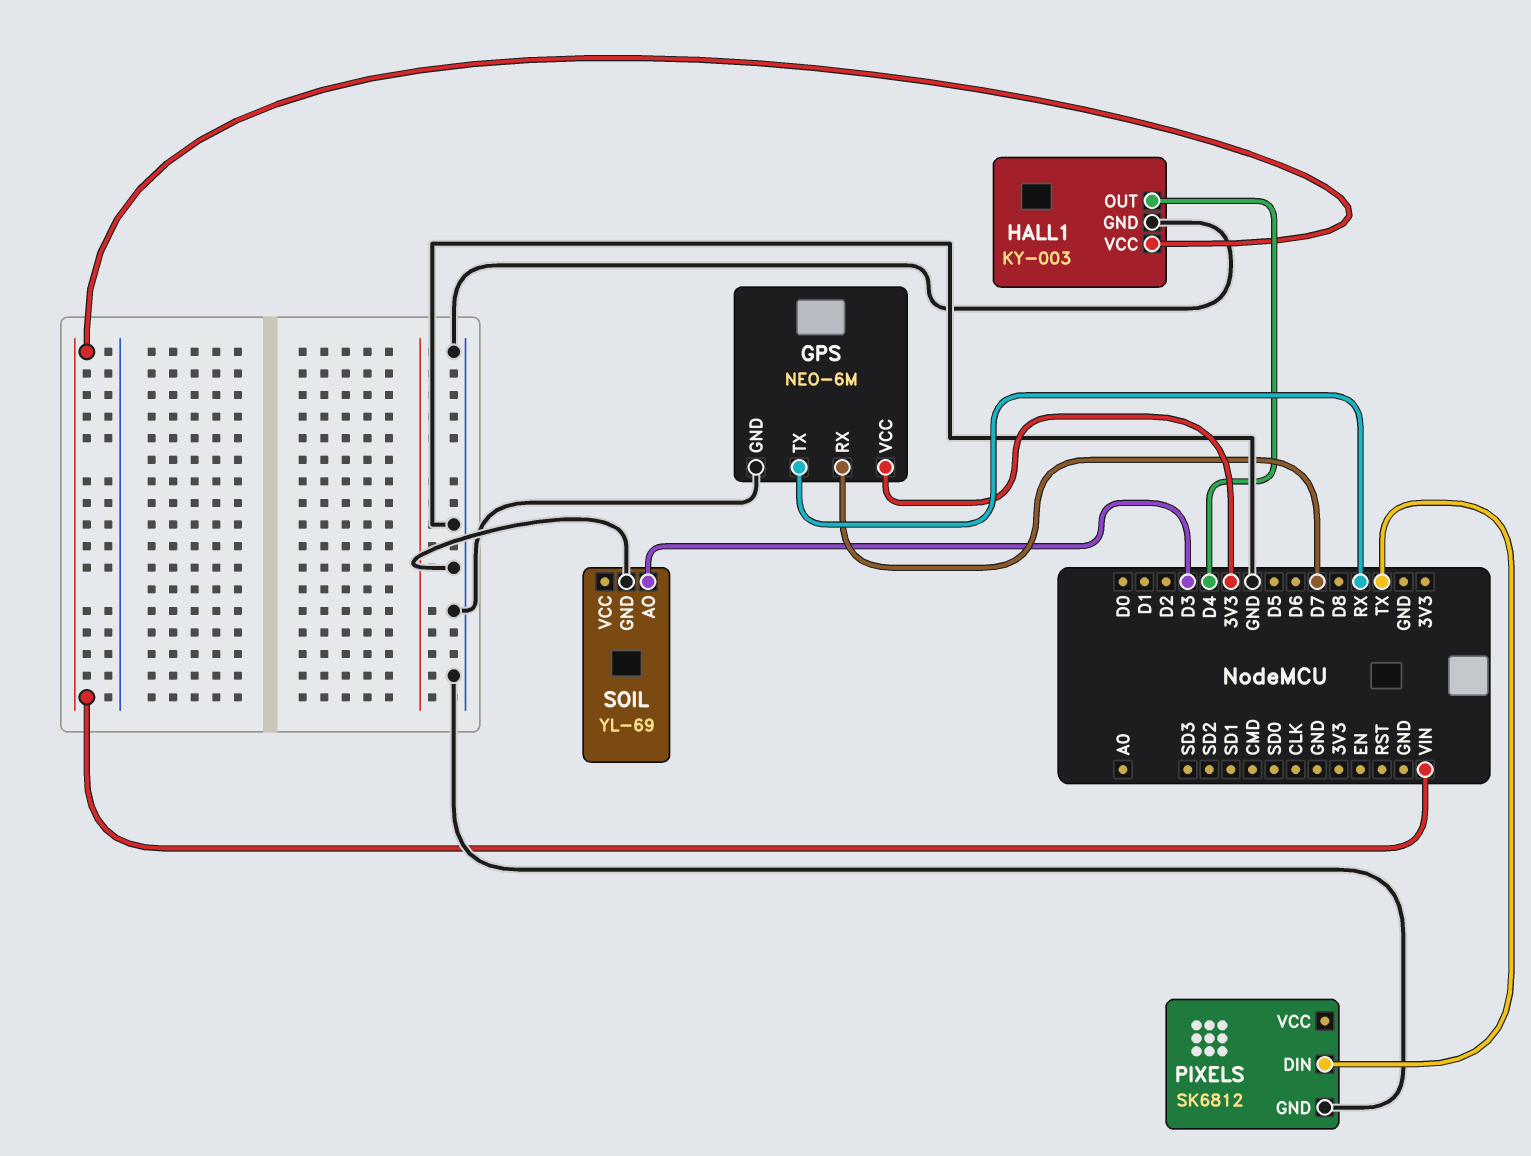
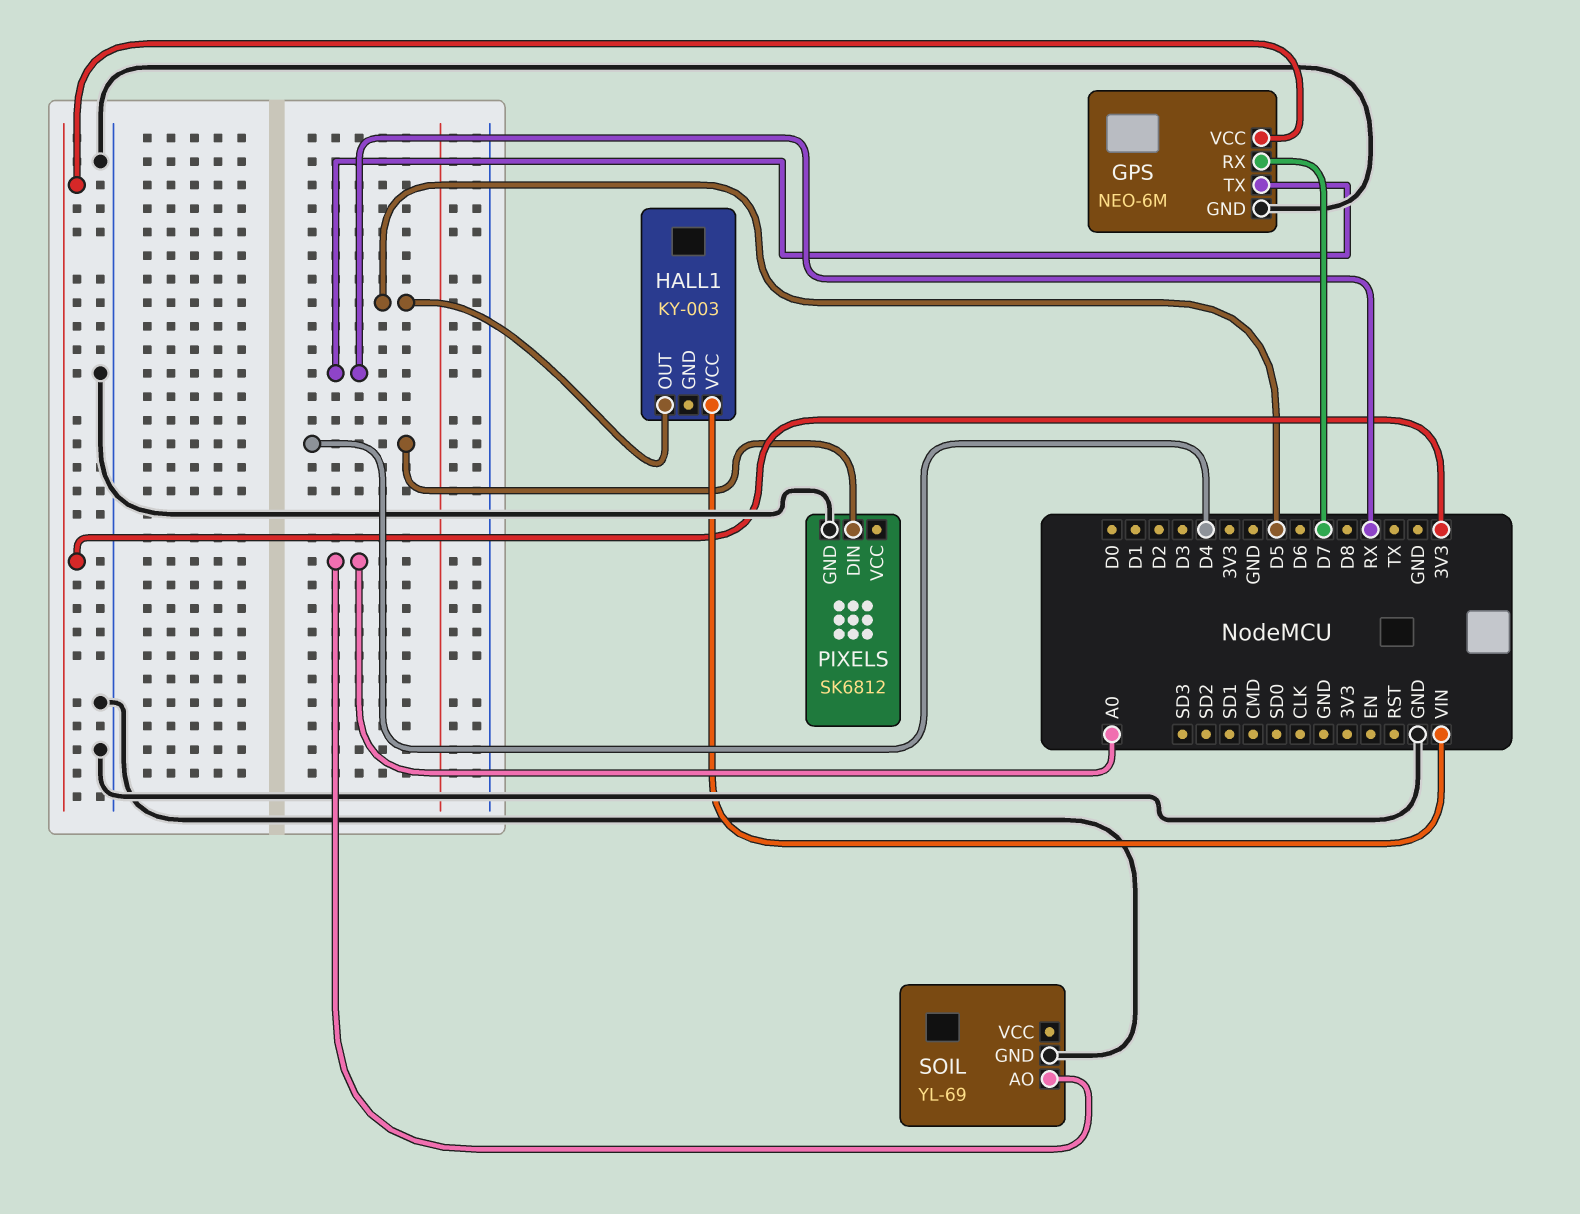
HALL1 pin GND: GND -> none
HALL1 pin OUT: D4 -> D5
PIXELS pin DIN: TX -> D4
SOIL pin AO: D3 -> A0

